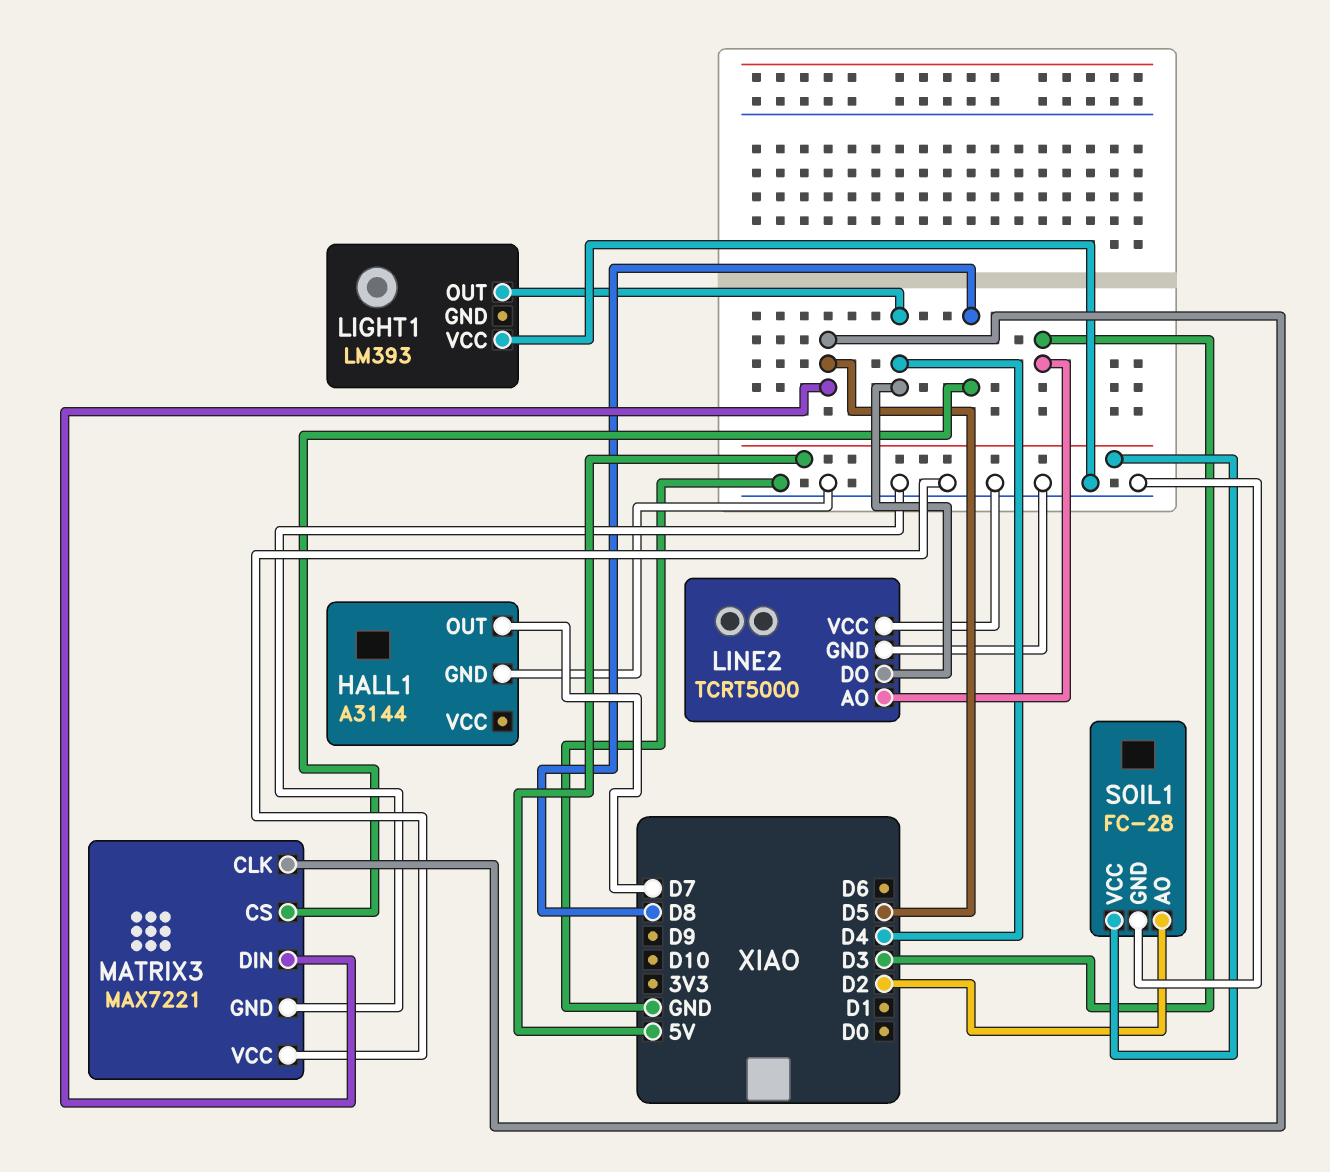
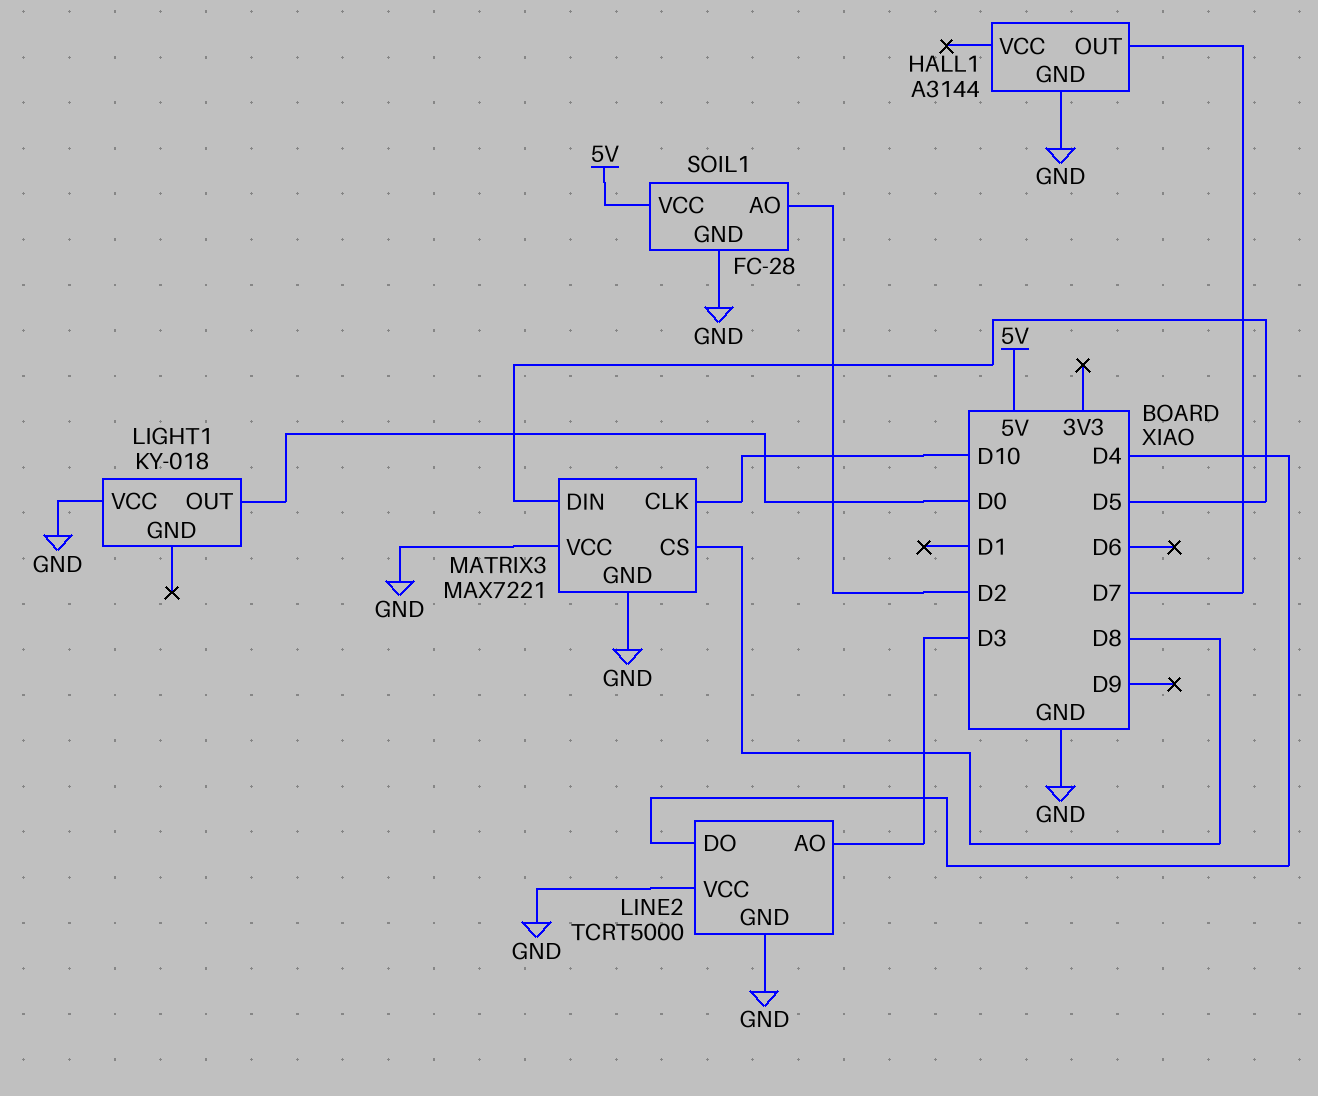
LIGHT1: LM393 -> KY-018
LIGHT1 pin OUT: D4 -> D0
MATRIX3 pin CLK: D5 -> D10

